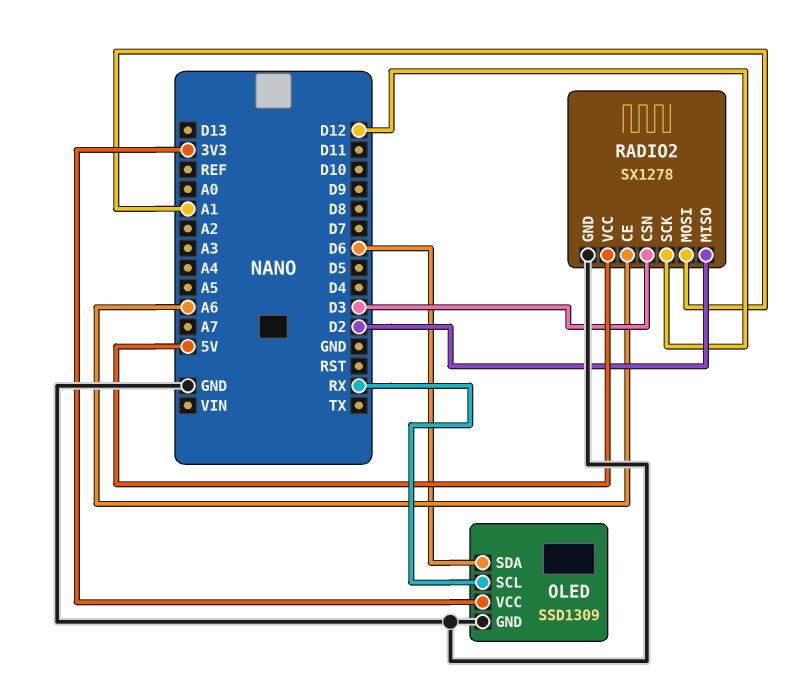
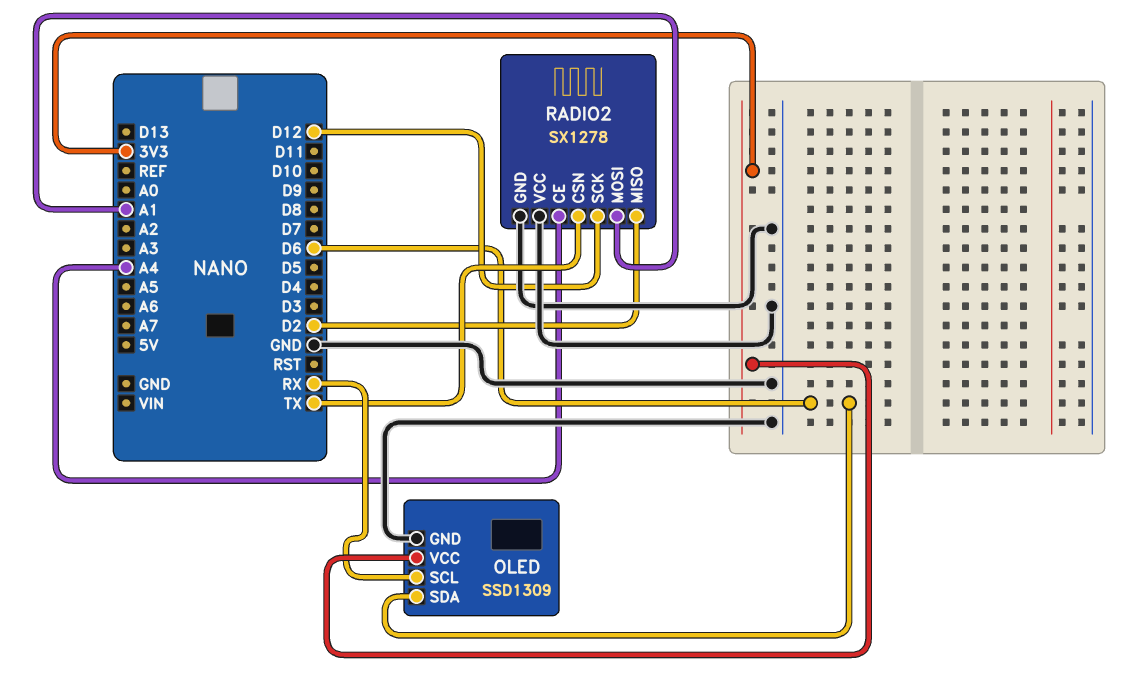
RADIO2 pin CE: A6 -> A4
RADIO2 pin CSN: D3 -> TX
RADIO2 pin VCC: 5V -> GND

